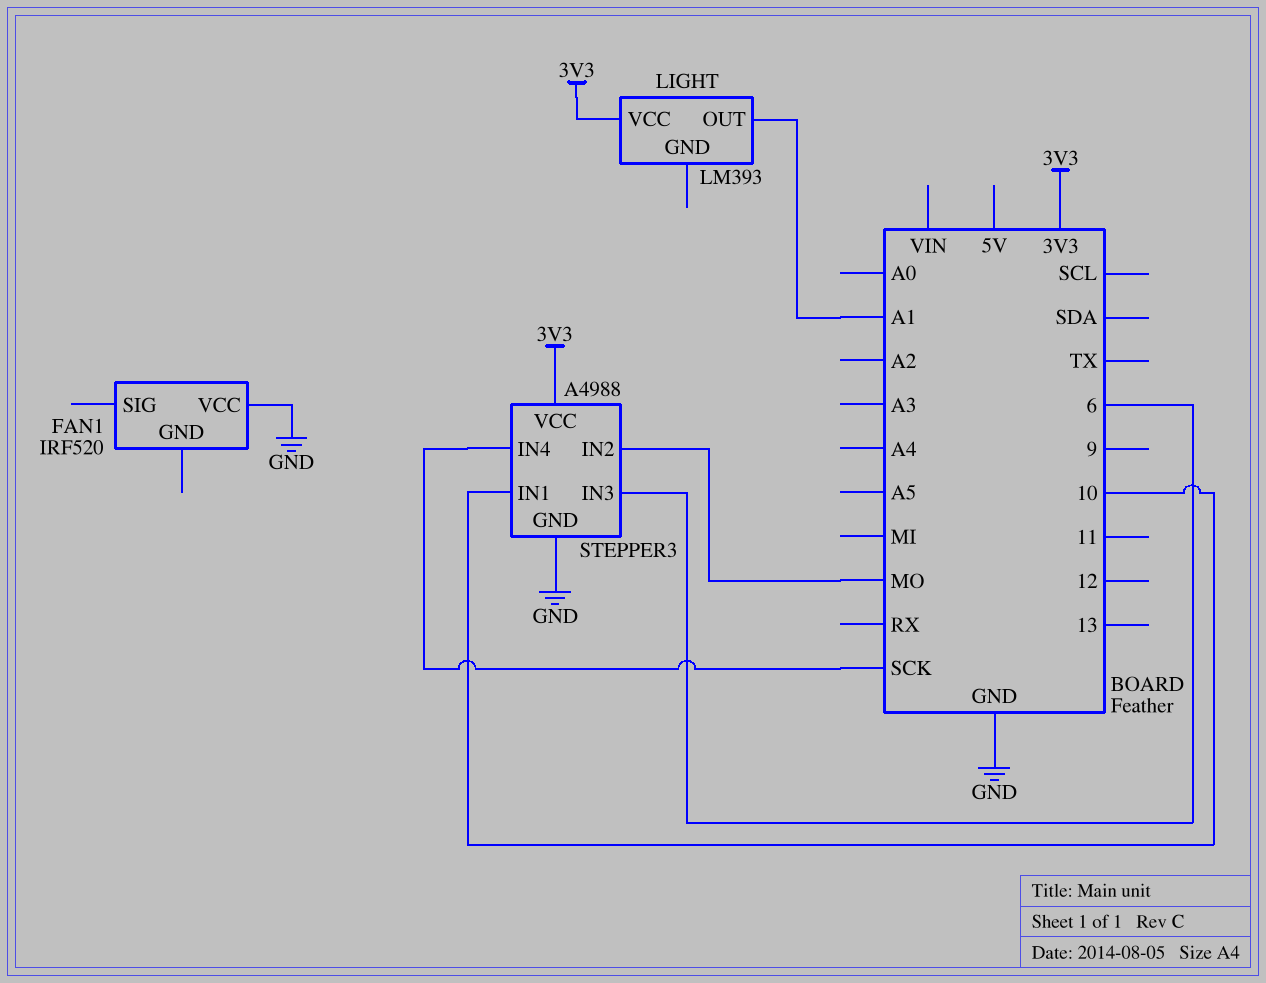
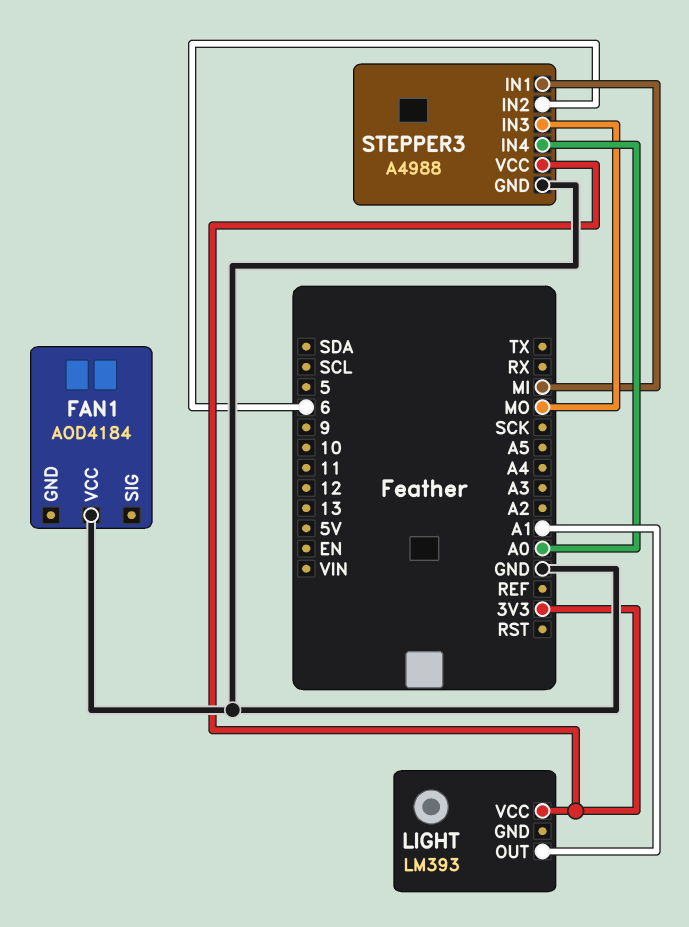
FAN1: IRF520 -> AOD4184
STEPPER3 pin IN1: 10 -> MI
STEPPER3 pin IN2: MO -> 6
STEPPER3 pin IN3: 6 -> MO
STEPPER3 pin IN4: SCK -> A0

